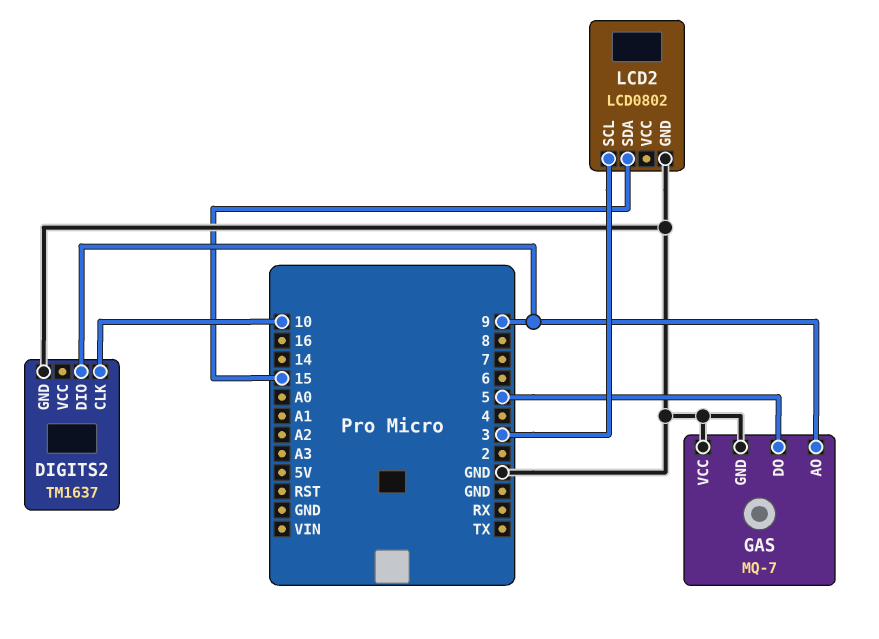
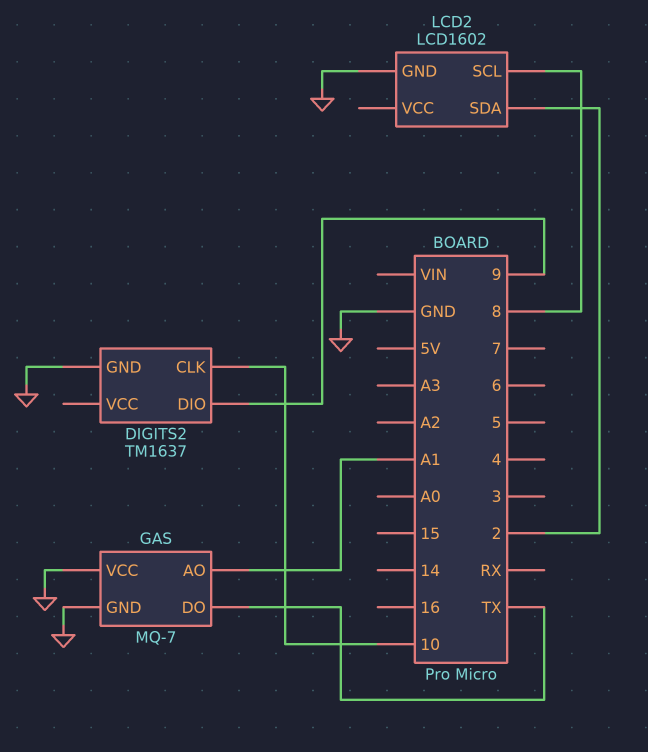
GAS pin AO: 9 -> A1
GAS pin DO: 5 -> TX
LCD2: LCD0802 -> LCD1602
LCD2 pin SCL: 3 -> 8
LCD2 pin SDA: 15 -> 2

